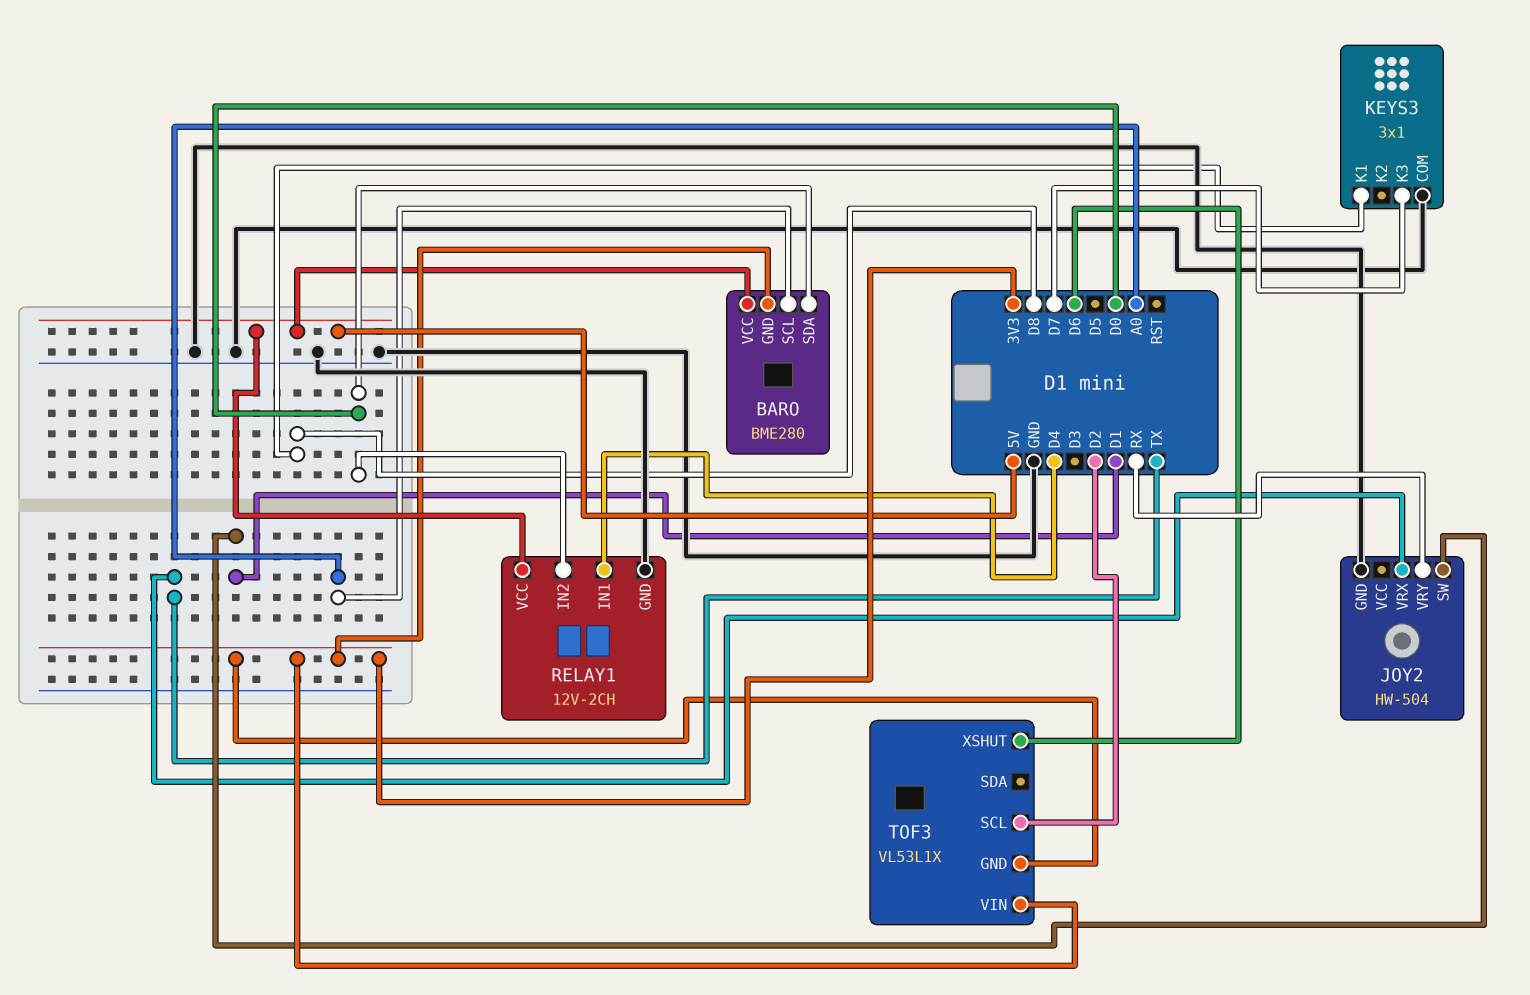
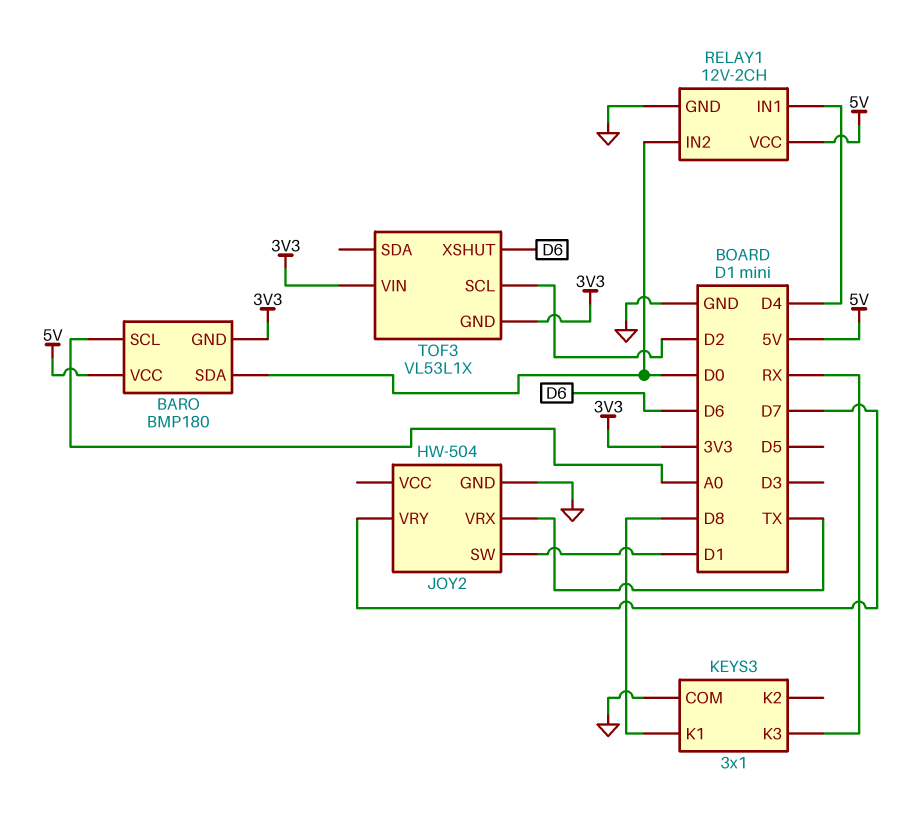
BARO: BME280 -> BMP180
JOY2 pin VRY: RX -> D7
KEYS3 pin K3: D7 -> RX

